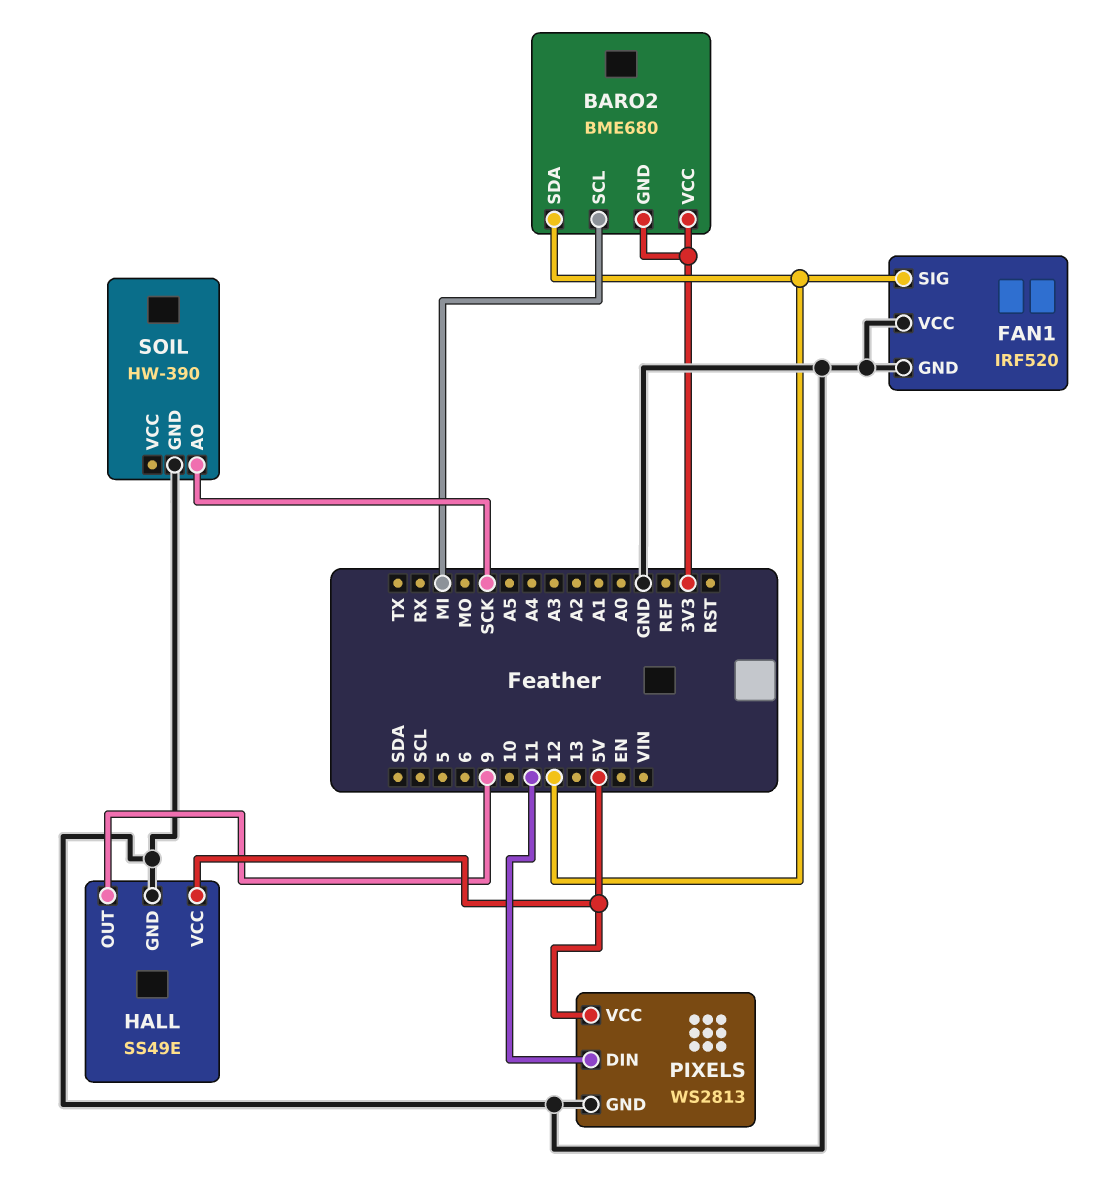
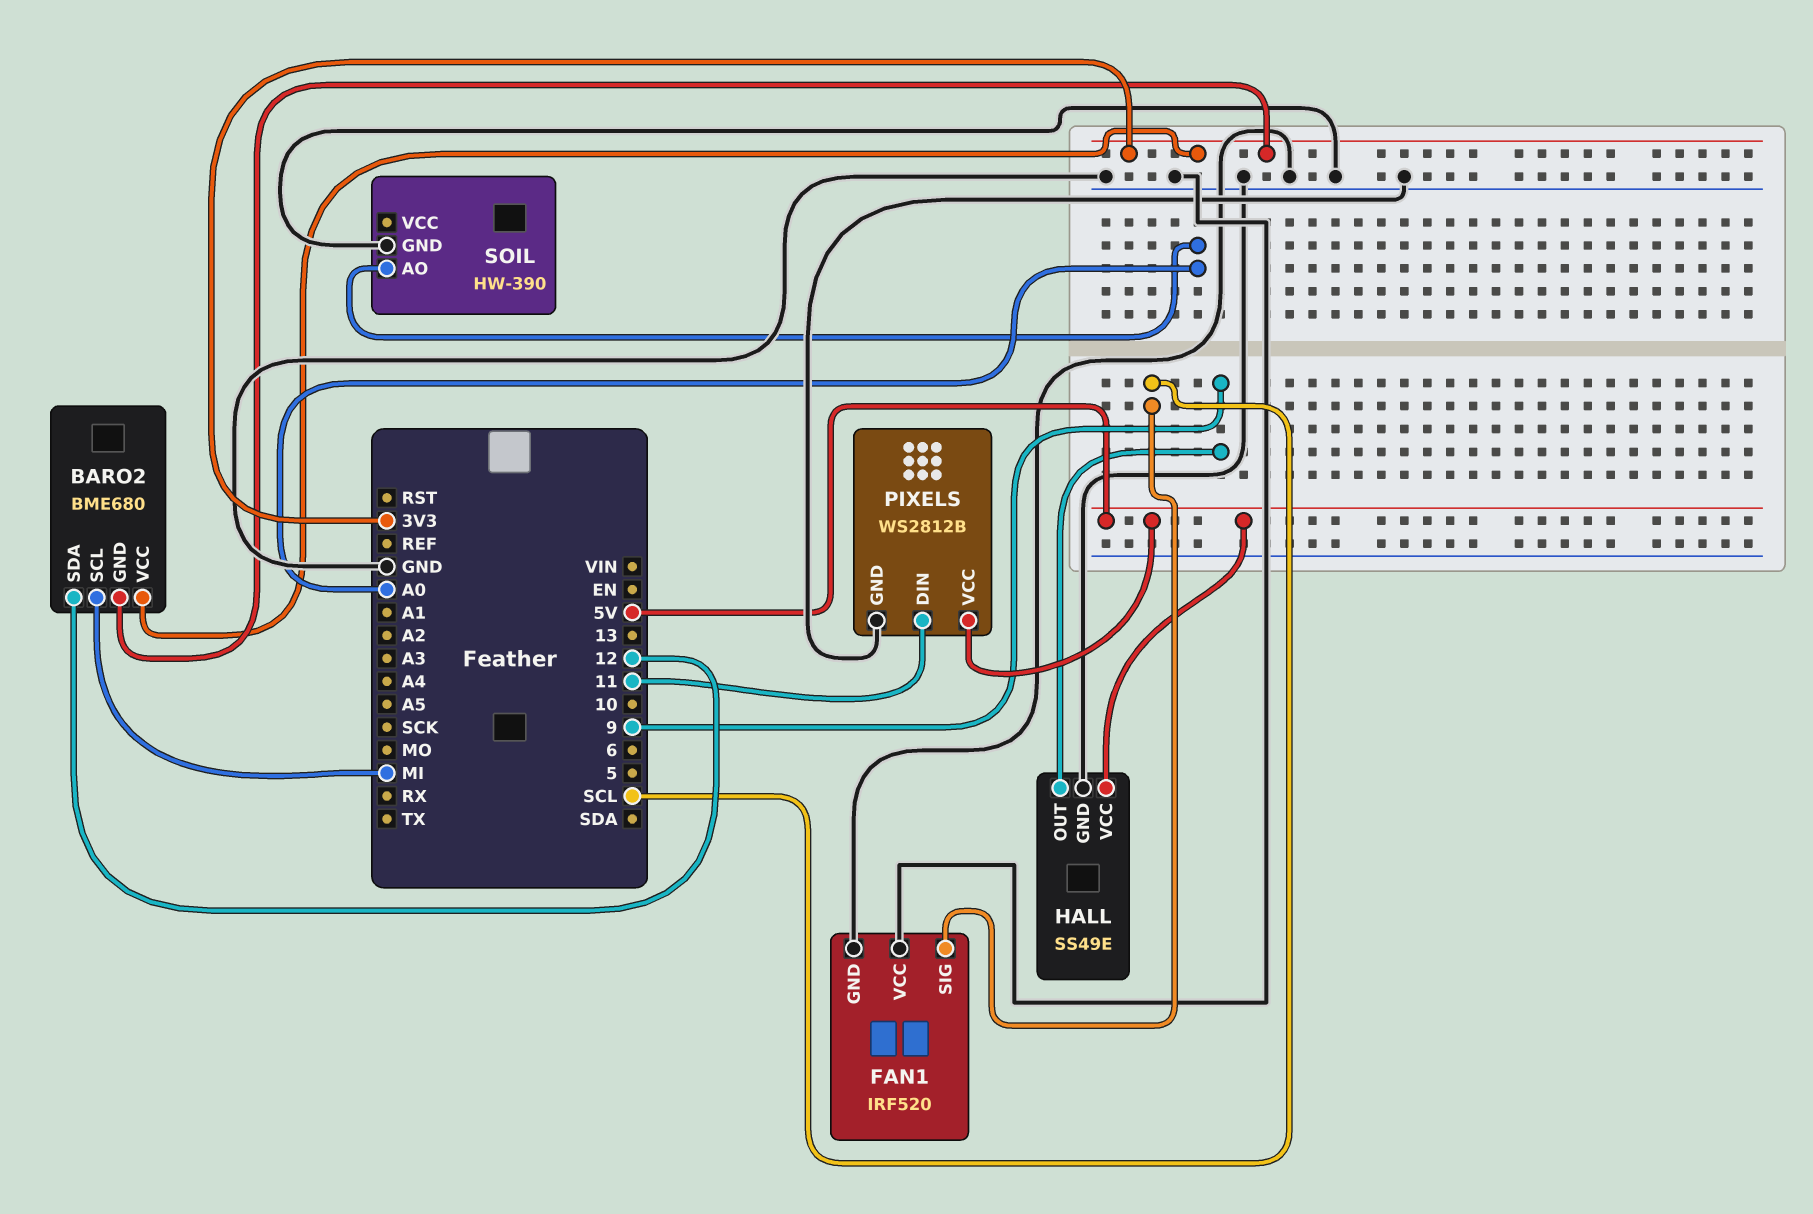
FAN1 pin SIG: 12 -> SCL
PIXELS: WS2813 -> WS2812B
SOIL pin AO: SCK -> A0

